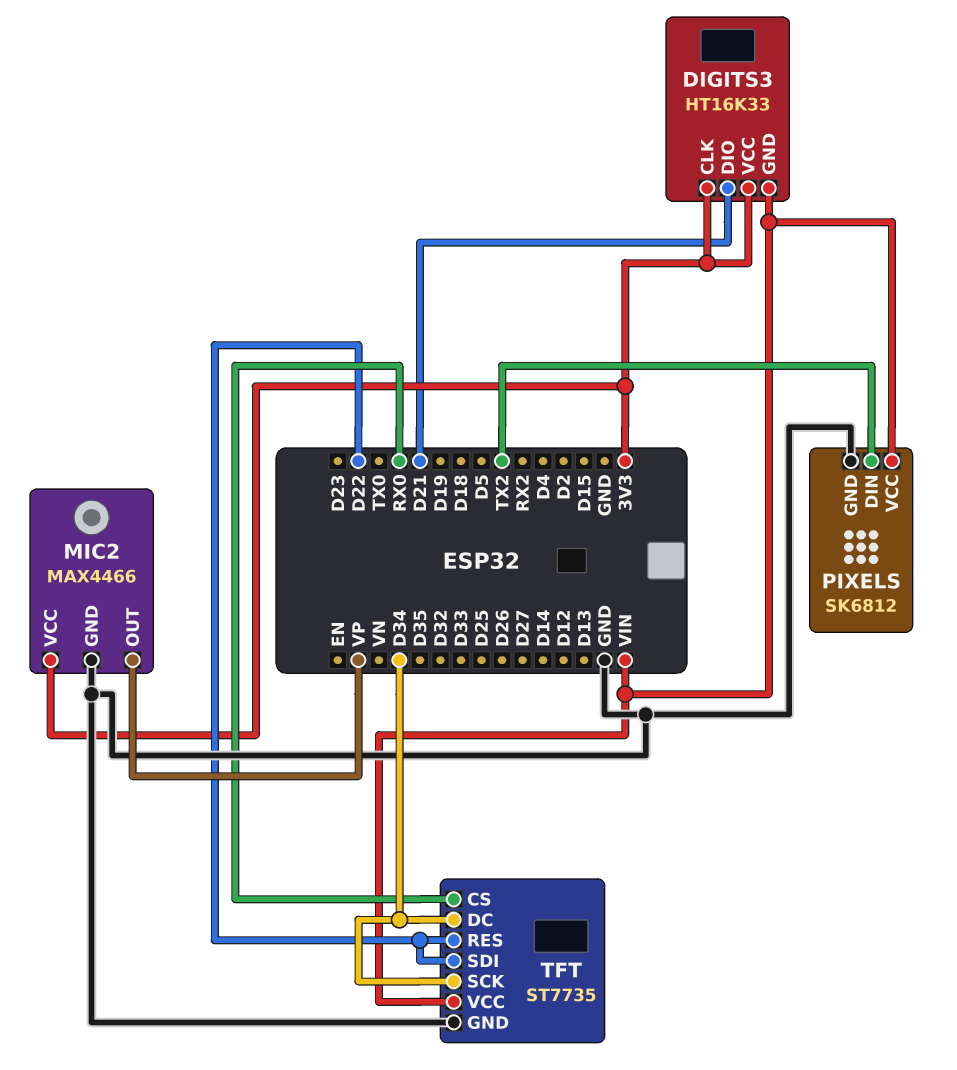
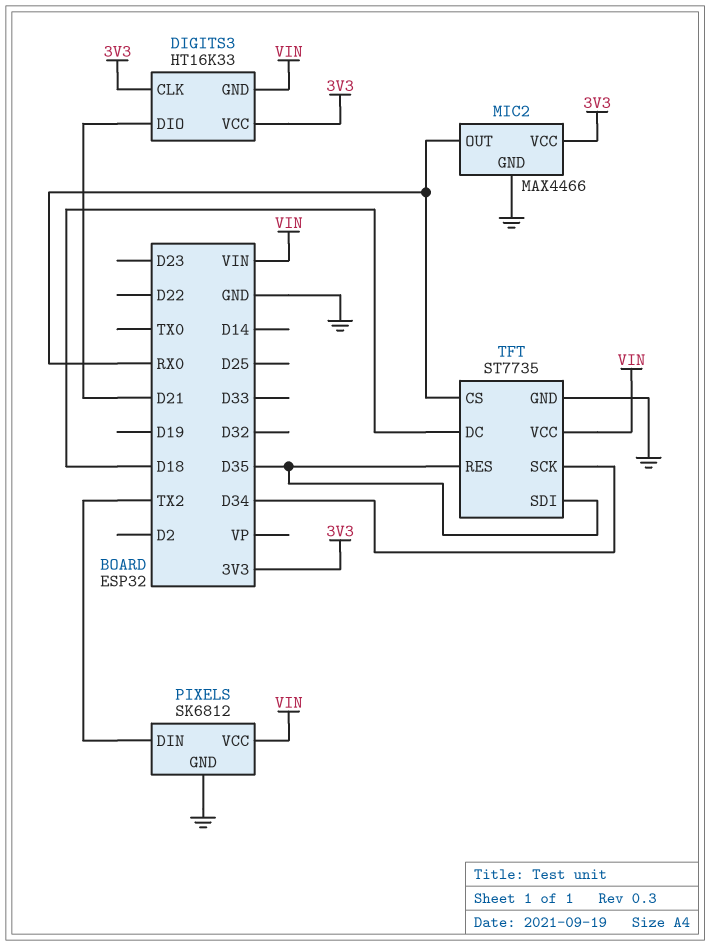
MIC2 pin OUT: VP -> RX0
TFT pin DC: D34 -> D18
TFT pin RES: D22 -> D35
TFT pin SDI: D22 -> D35

